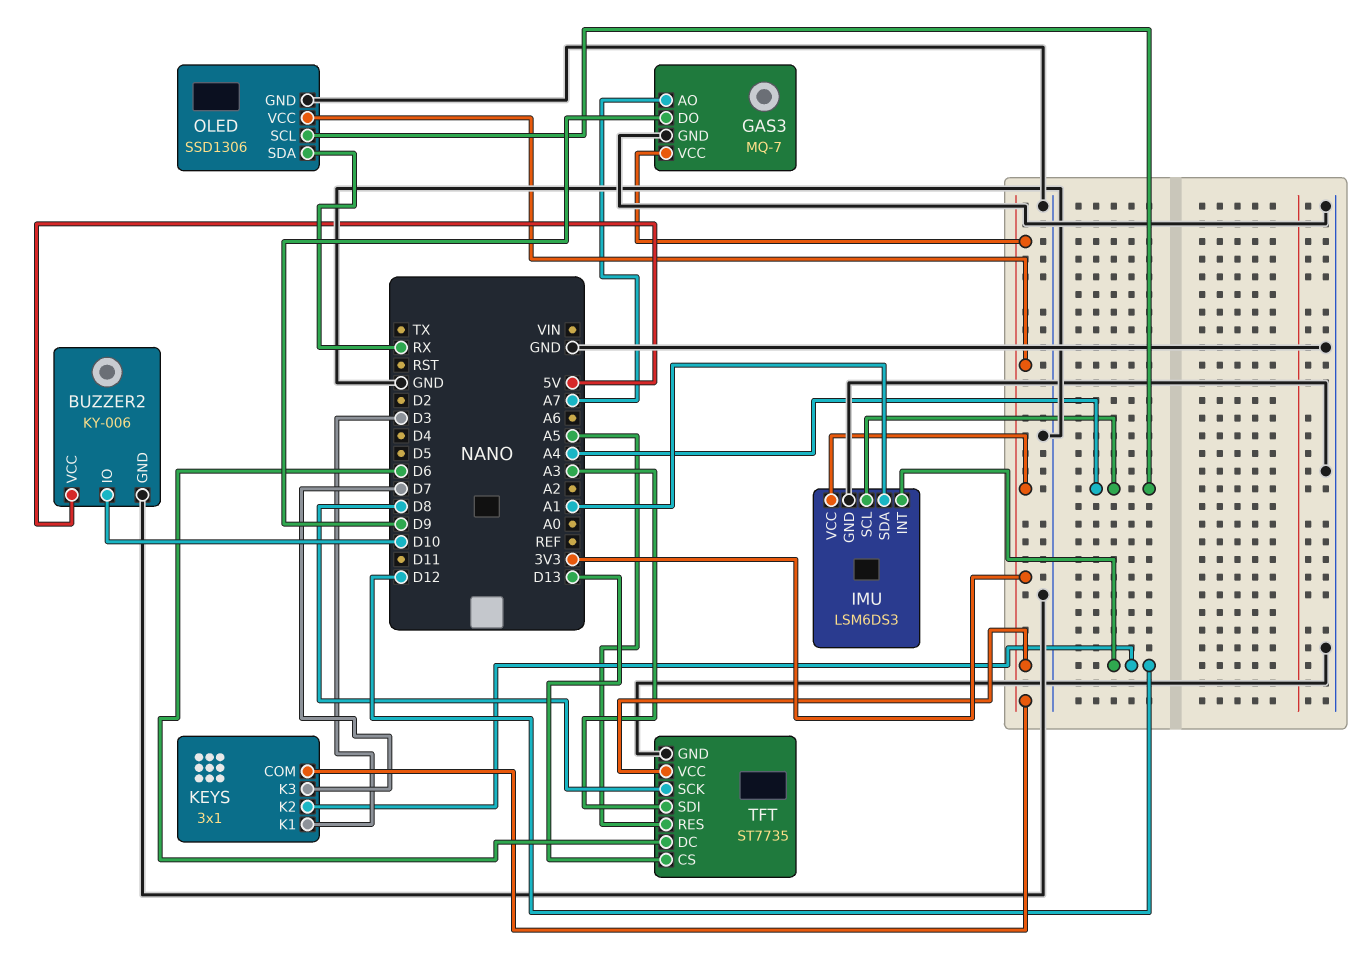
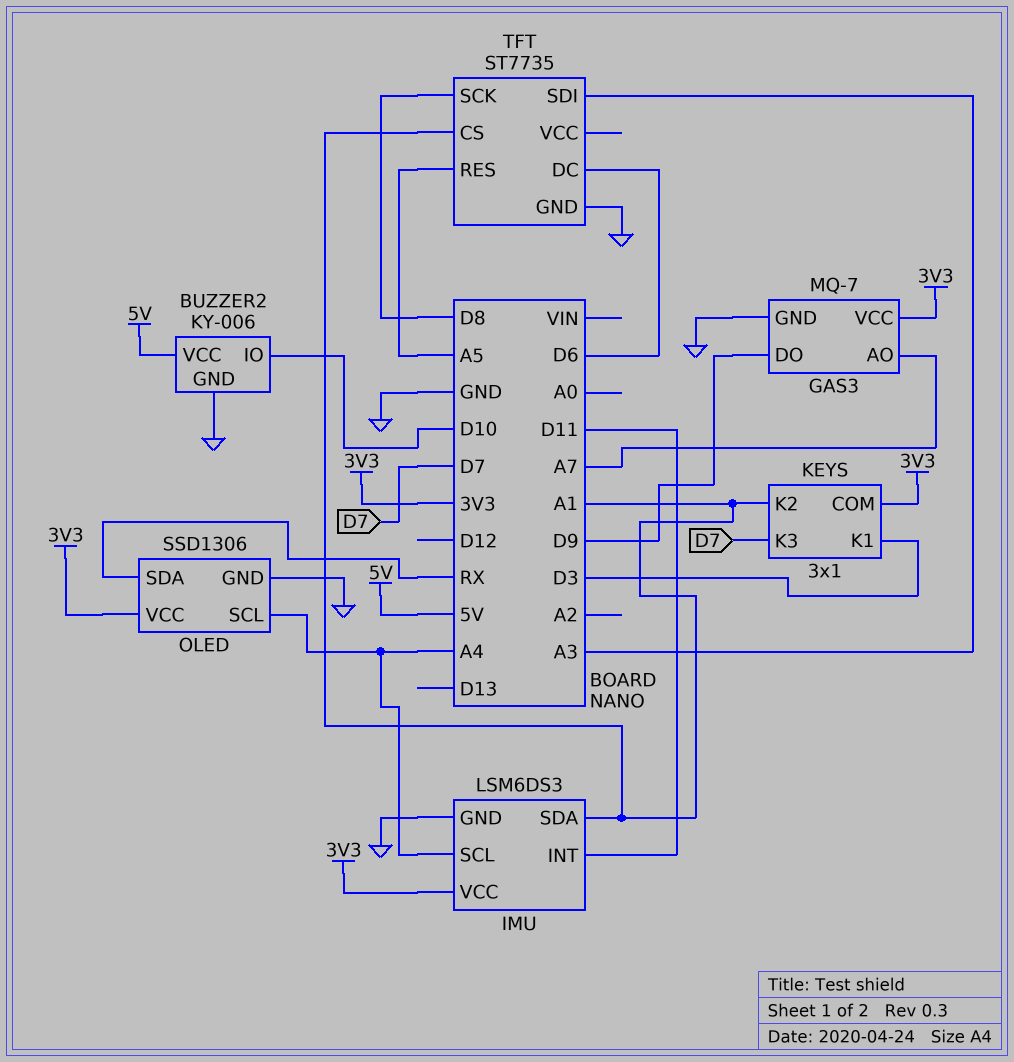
IMU pin INT: D12 -> D11
KEYS pin K2: D12 -> A1
TFT pin CS: D13 -> A1
TFT pin VCC: 3V3 -> none

